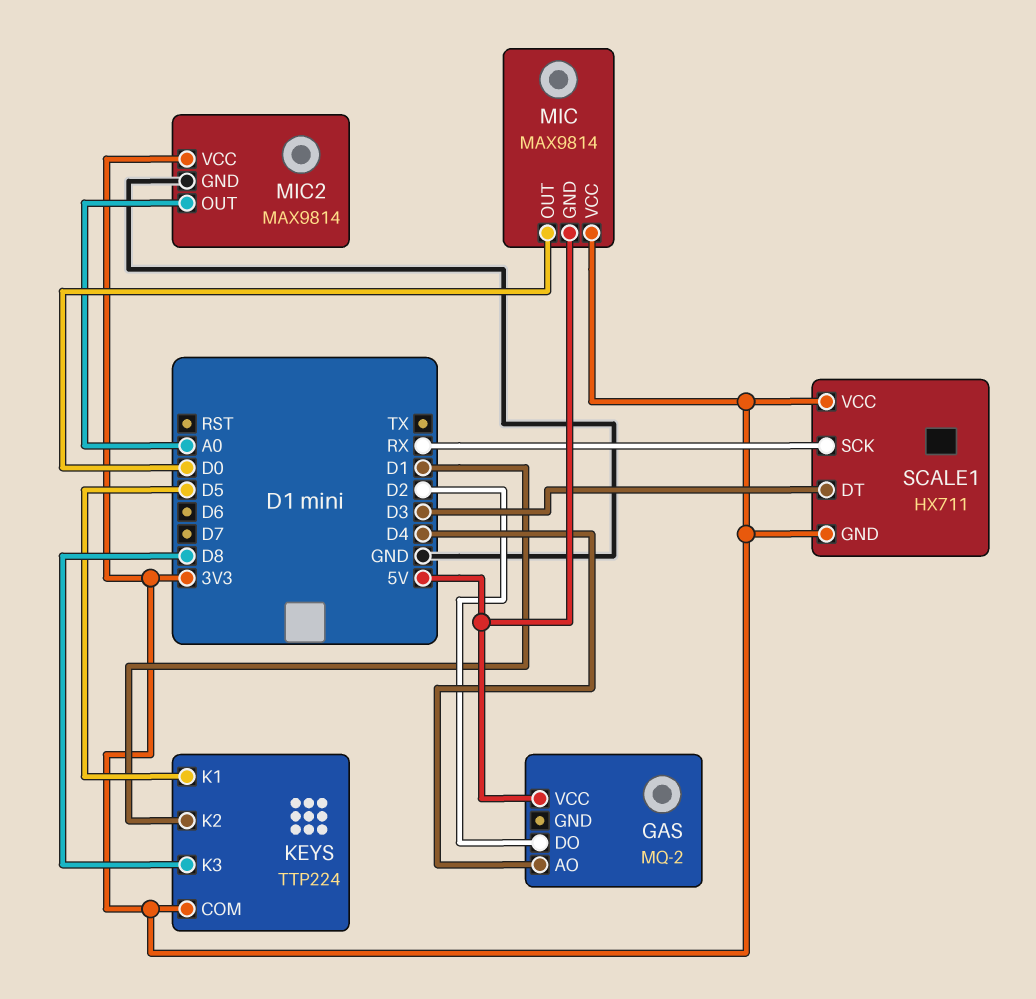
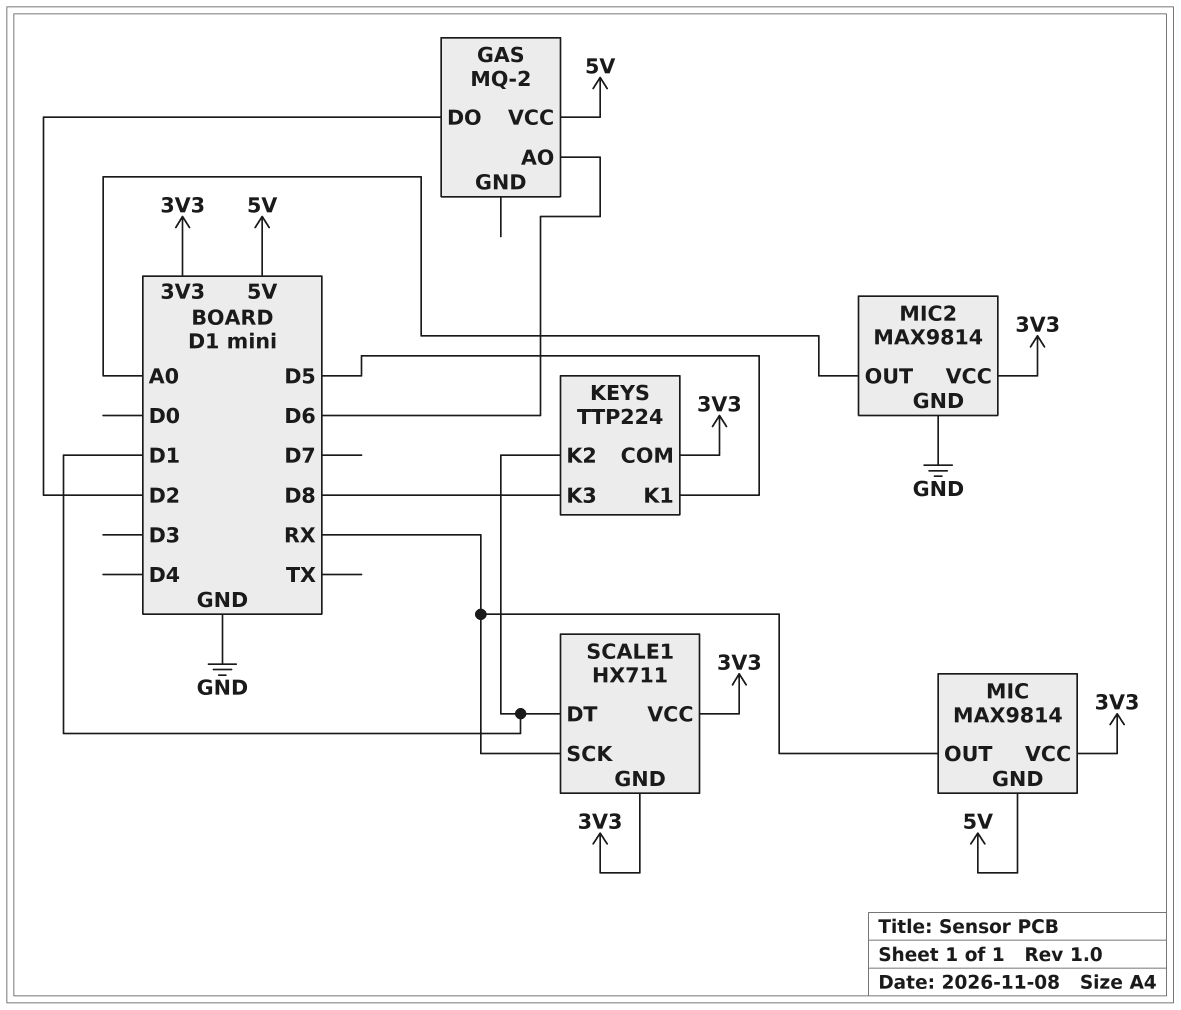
GAS pin AO: D4 -> D6
MIC pin OUT: D0 -> RX
SCALE1 pin DT: D3 -> D1

